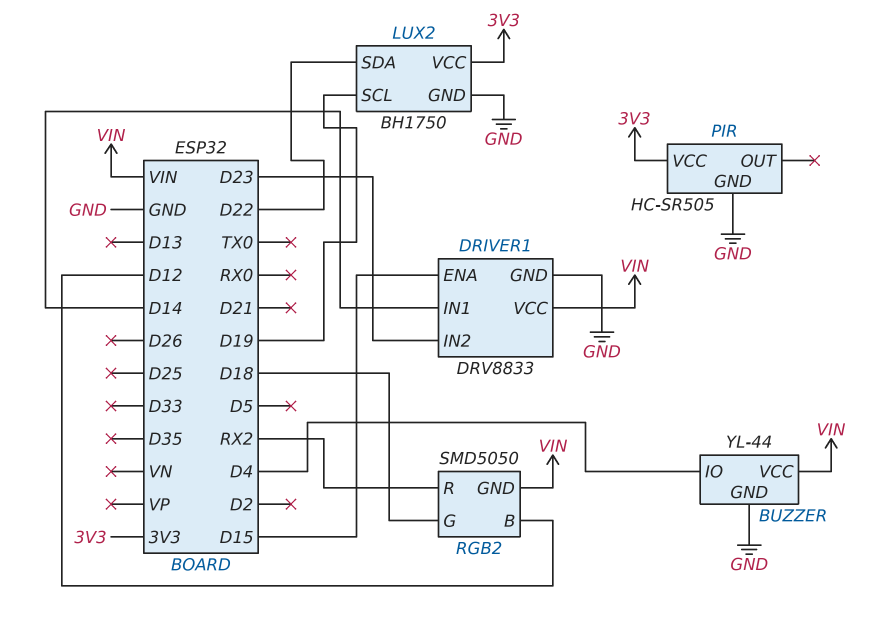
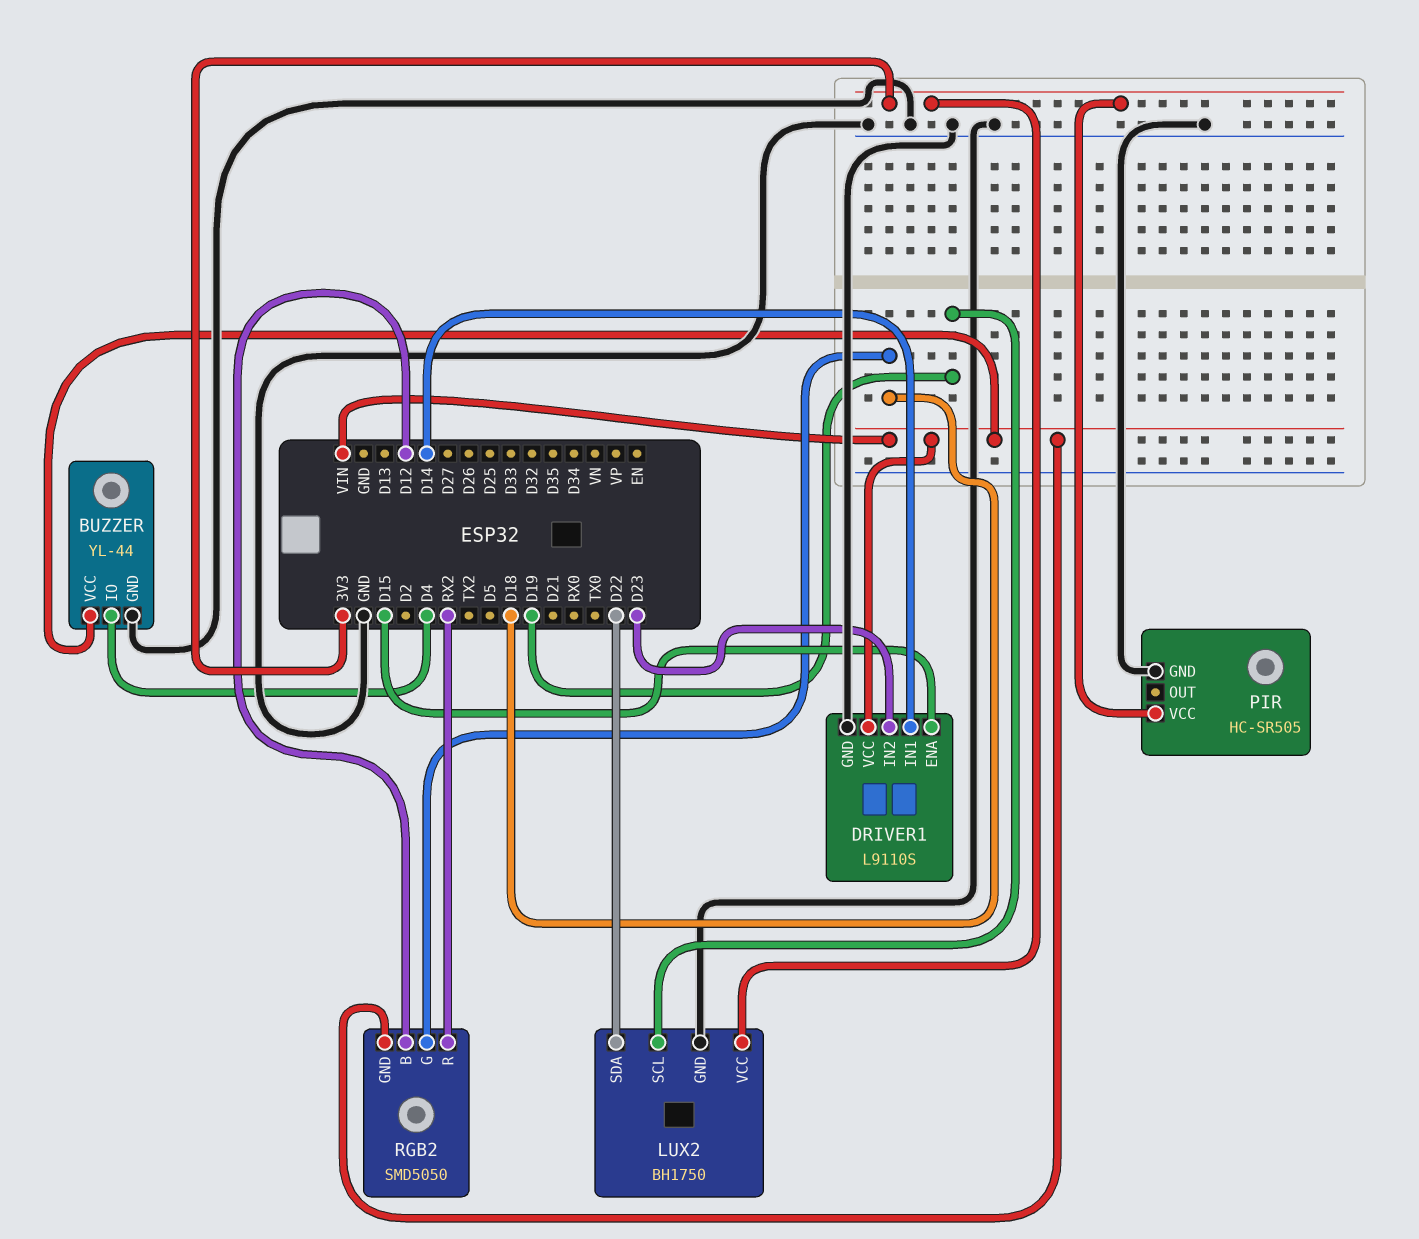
DRIVER1: DRV8833 -> L9110S

